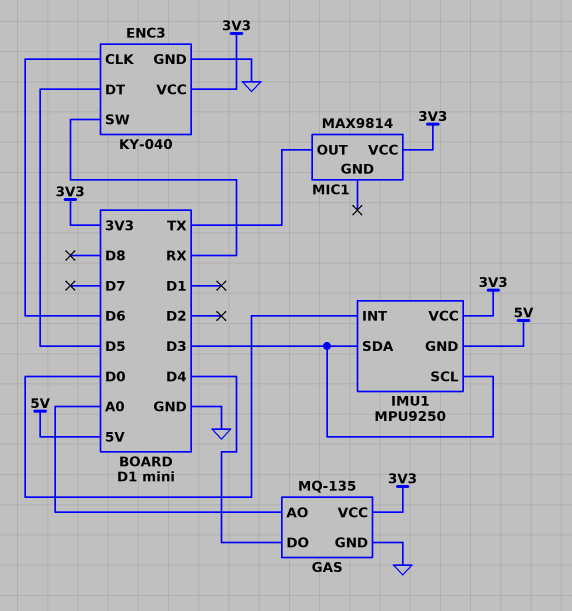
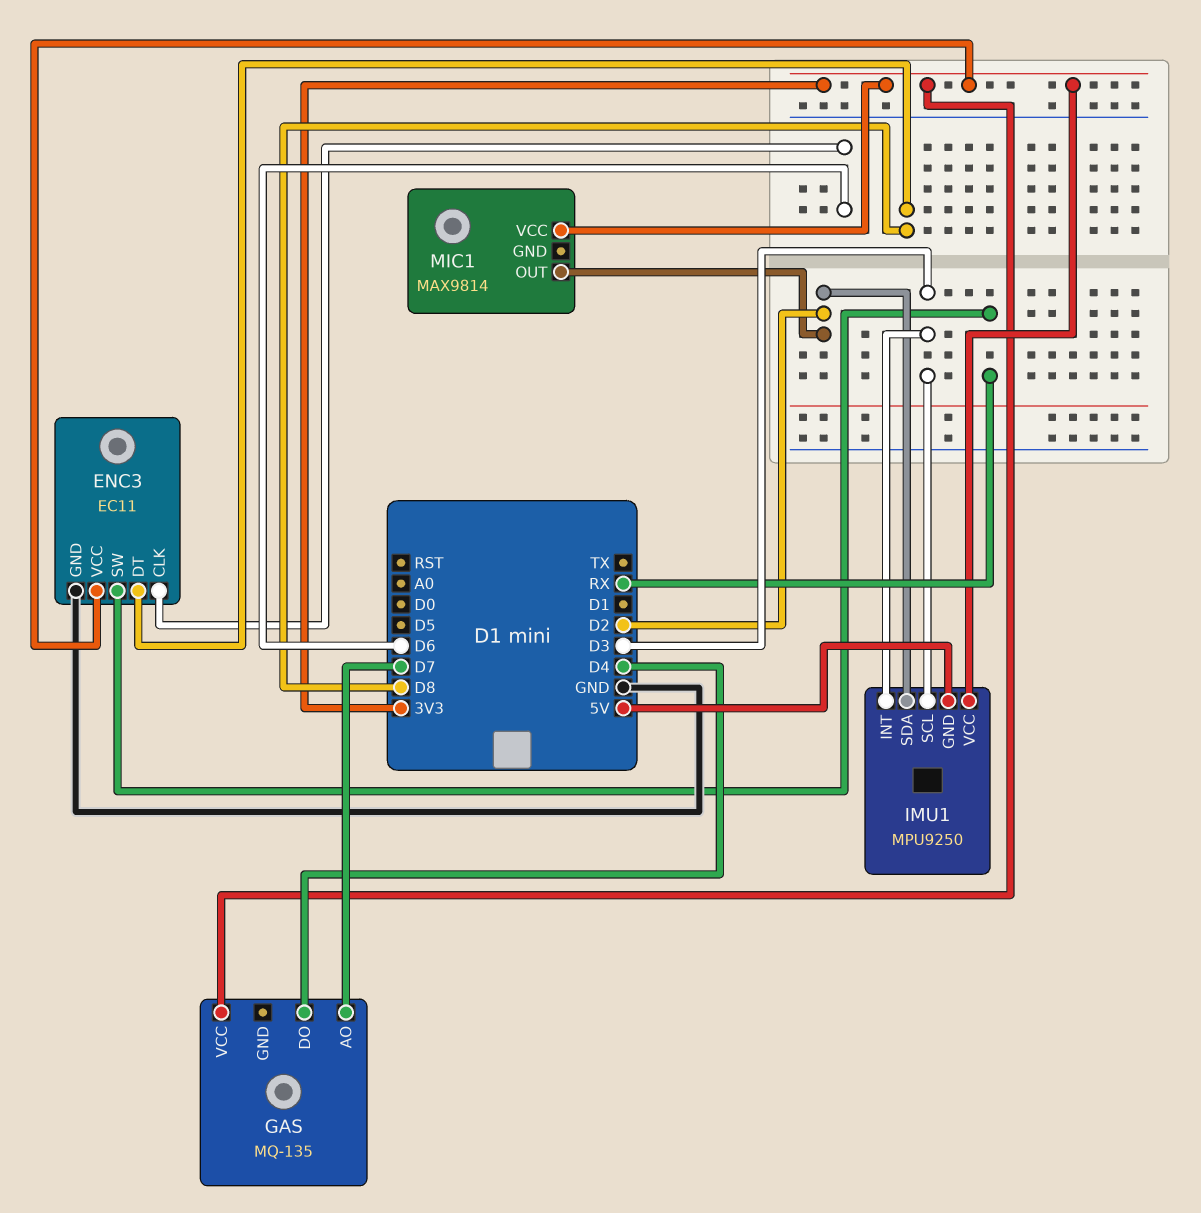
ENC3: KY-040 -> EC11
ENC3 pin DT: D5 -> D8
GAS pin AO: A0 -> D7
GAS pin GND: GND -> none
IMU1 pin INT: D0 -> D3
IMU1 pin SDA: D3 -> D2
MIC1 pin OUT: TX -> D2

